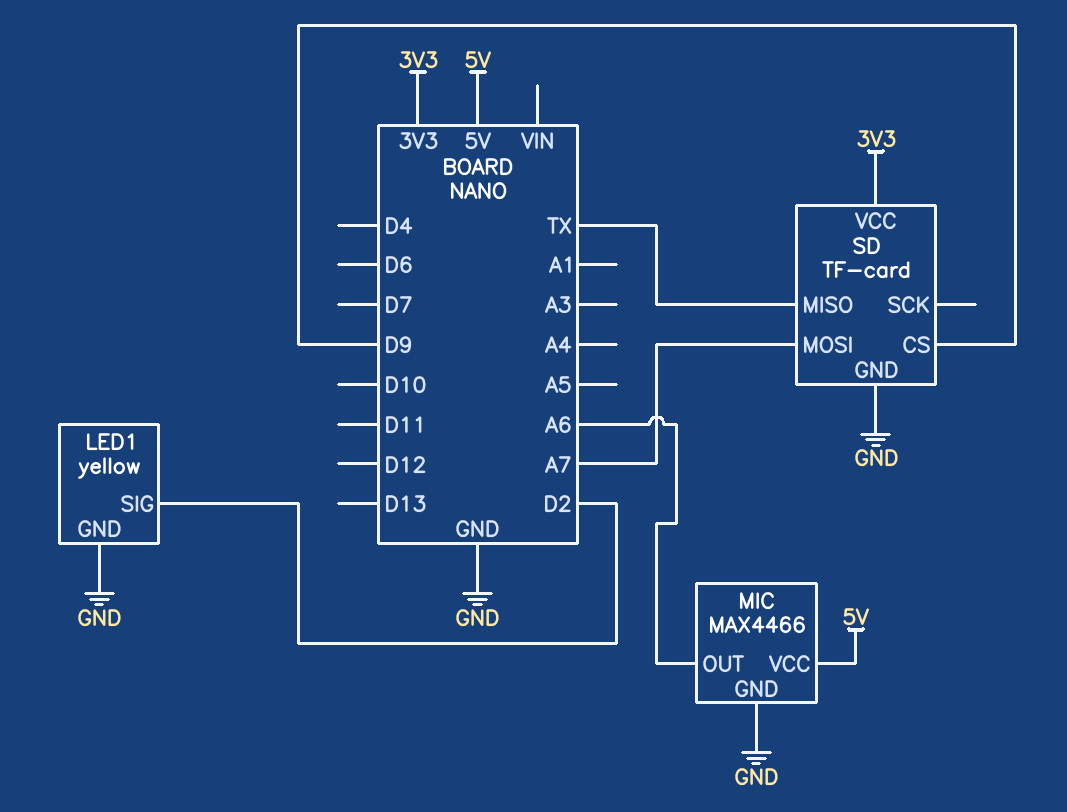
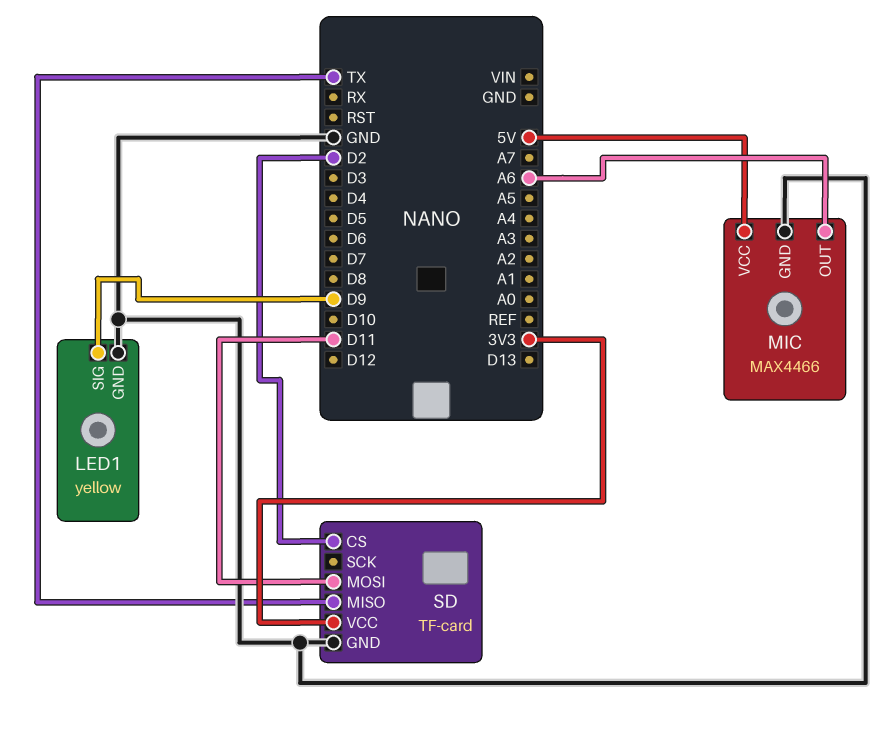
LED1 pin SIG: D2 -> D9
SD pin CS: D9 -> D2
SD pin MOSI: A7 -> D11

